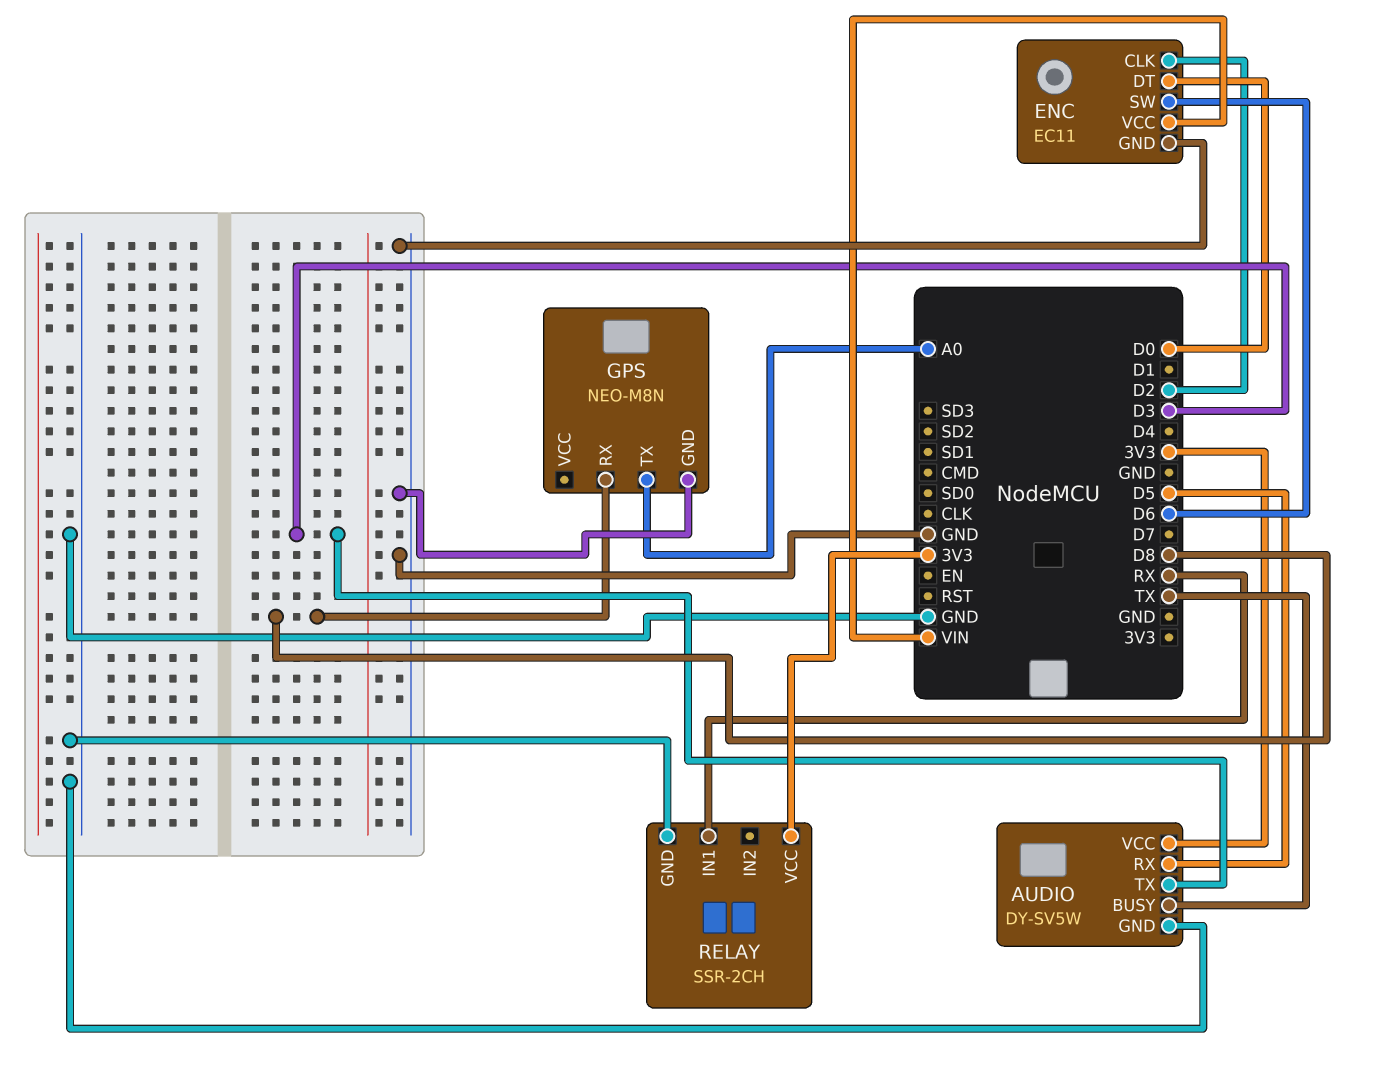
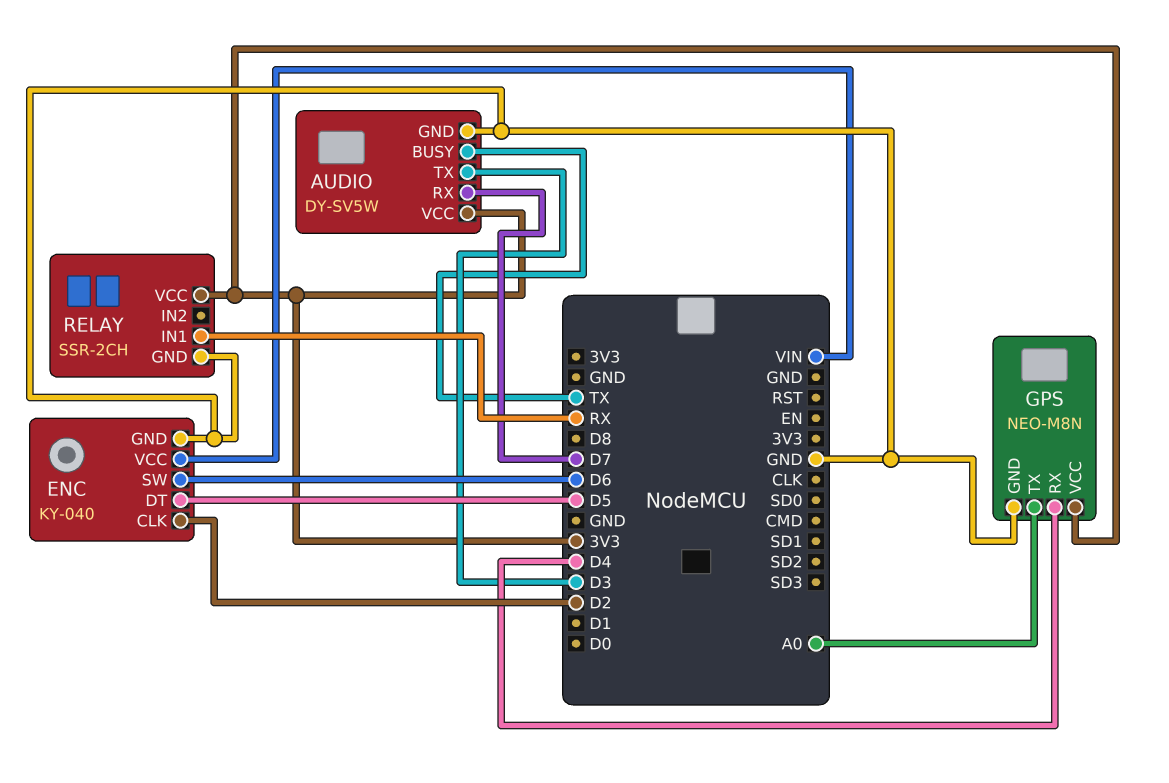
AUDIO pin RX: D5 -> D7
ENC: EC11 -> KY-040
ENC pin DT: D0 -> D5
GPS pin RX: D8 -> D4
GPS pin VCC: none -> 3V3

